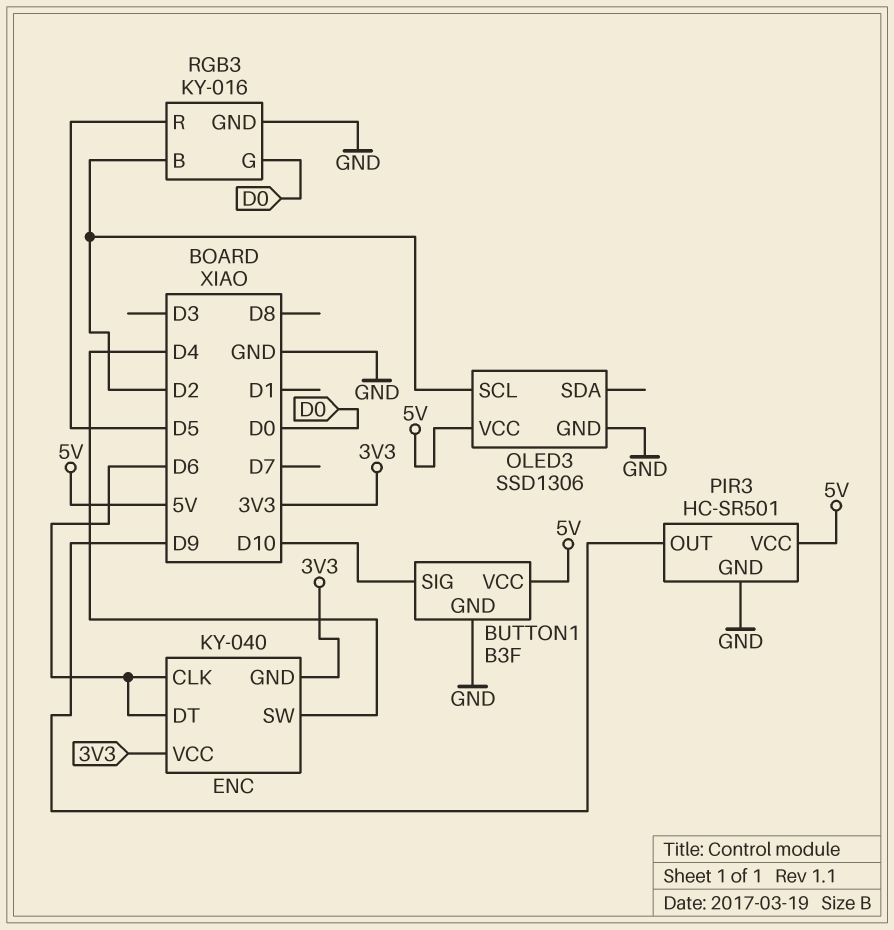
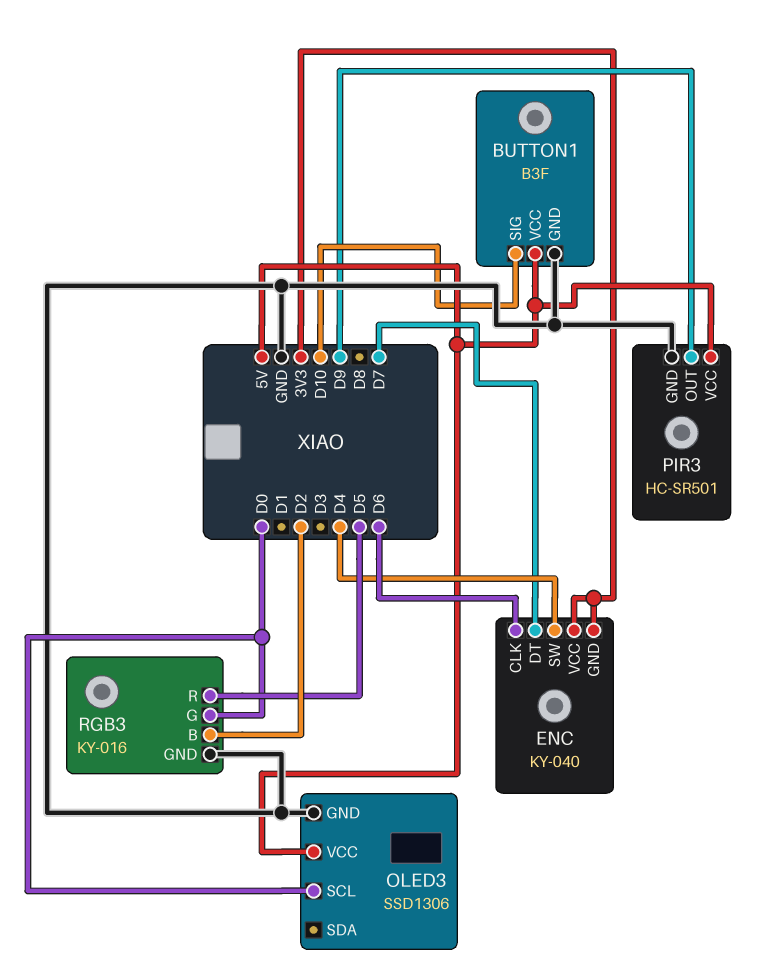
ENC pin DT: D6 -> D7
OLED3 pin SCL: D2 -> D0

